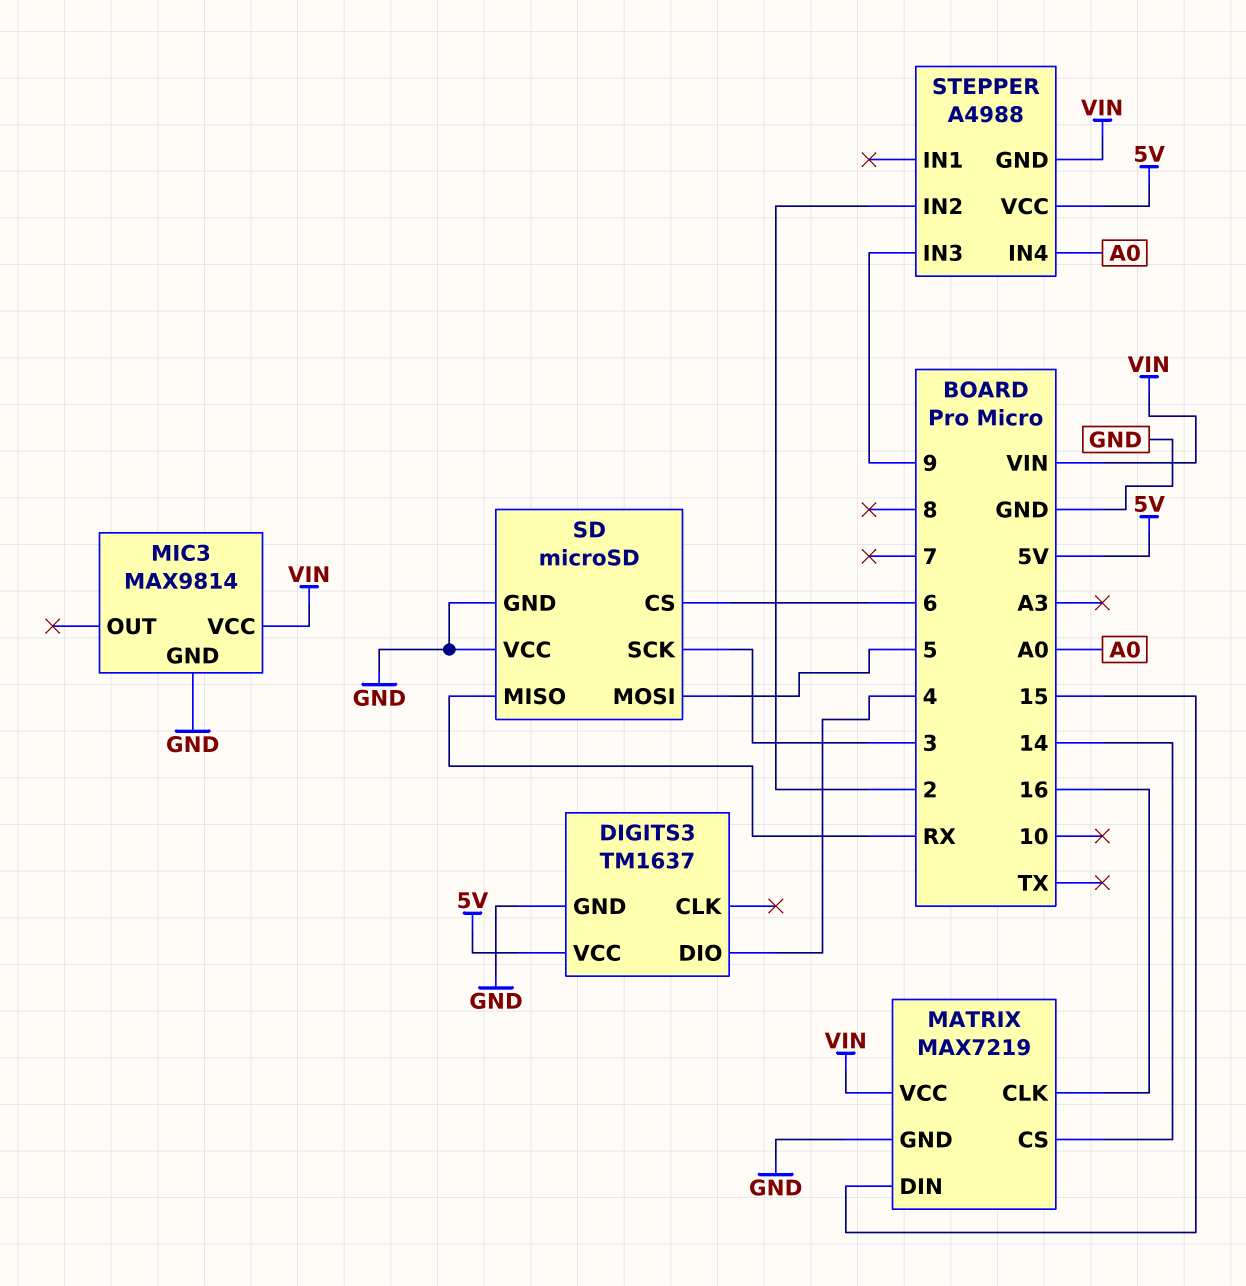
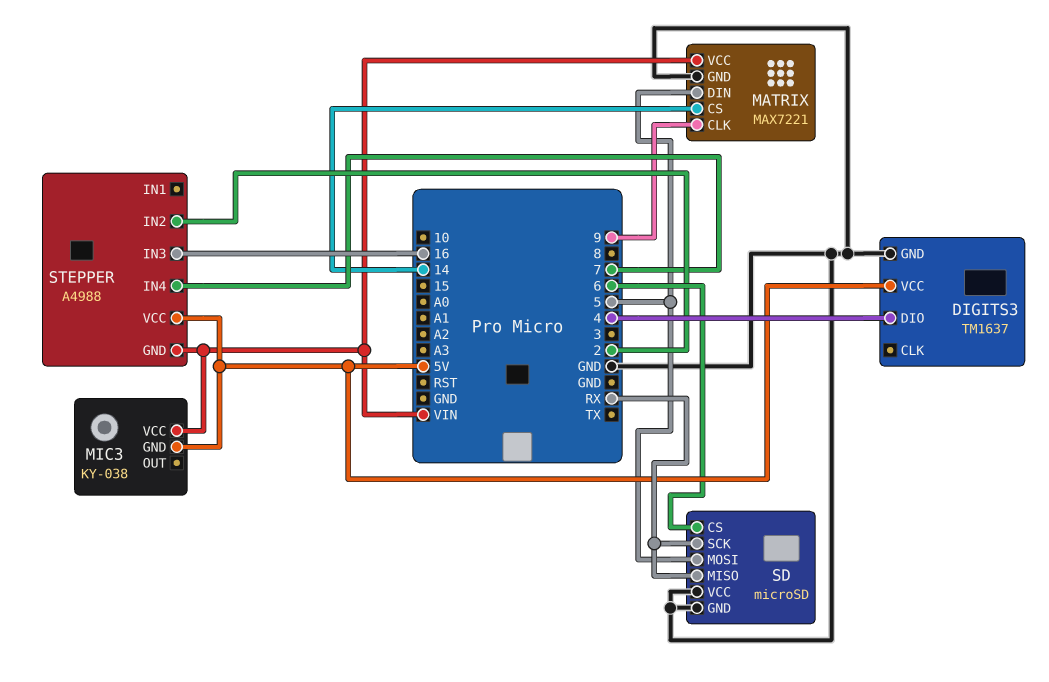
MATRIX: MAX7219 -> MAX7221
MATRIX pin CLK: 16 -> 9
MATRIX pin DIN: 15 -> 5
MIC3: MAX9814 -> KY-038
MIC3 pin GND: GND -> 5V
SD pin SCK: 3 -> RX
STEPPER pin IN3: 9 -> 16
STEPPER pin IN4: A0 -> 7

